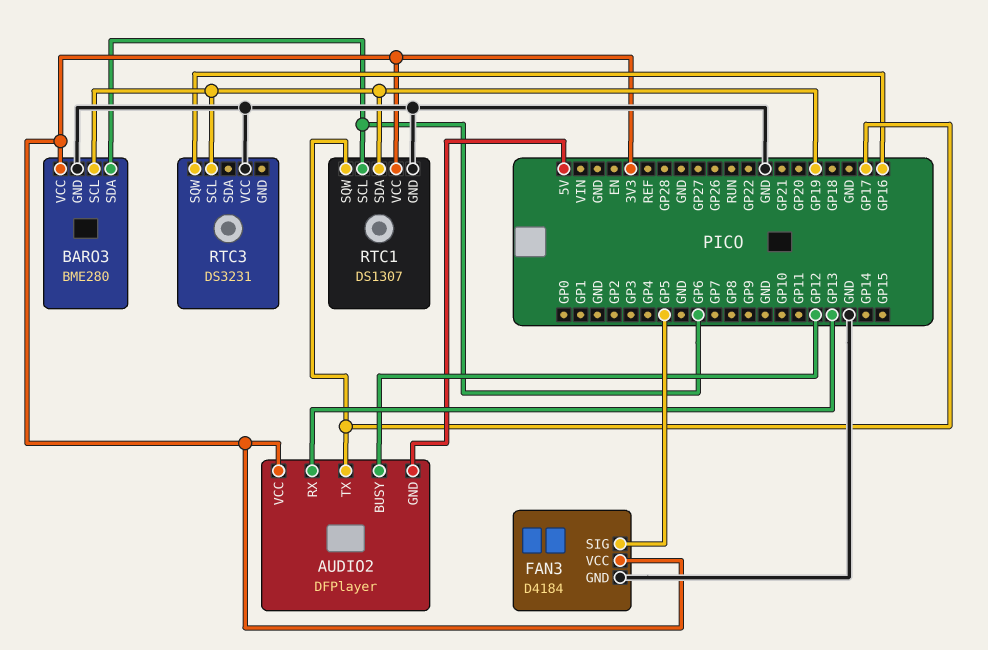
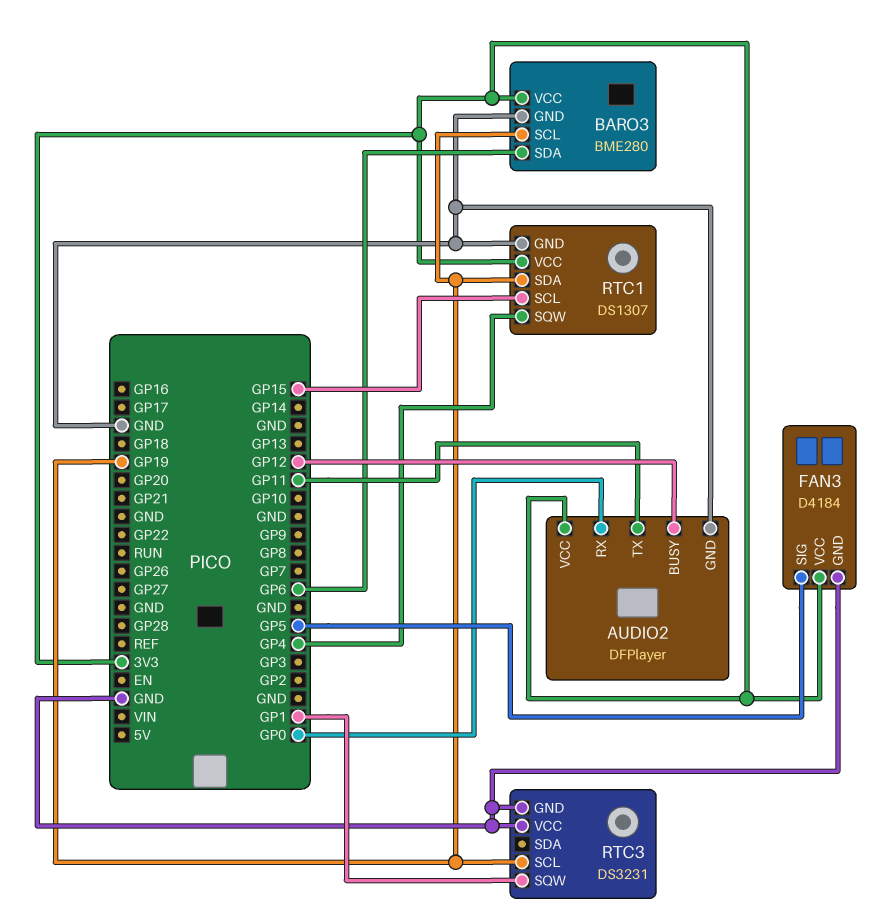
AUDIO2 pin GND: 5V -> GND
AUDIO2 pin RX: GP13 -> GP0
AUDIO2 pin TX: GP17 -> GP11
RTC1 pin SCL: GP6 -> GP15
RTC1 pin SQW: GP17 -> GP4
RTC3 pin GND: none -> GND
RTC3 pin SQW: GP16 -> GP1

